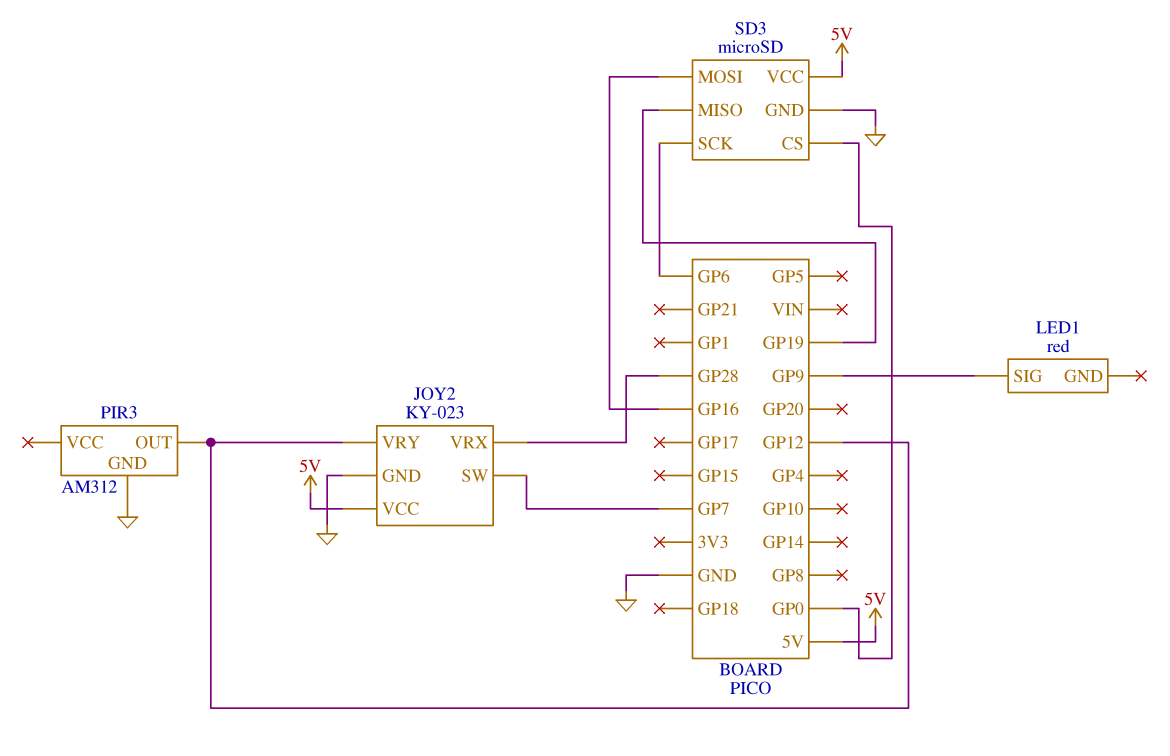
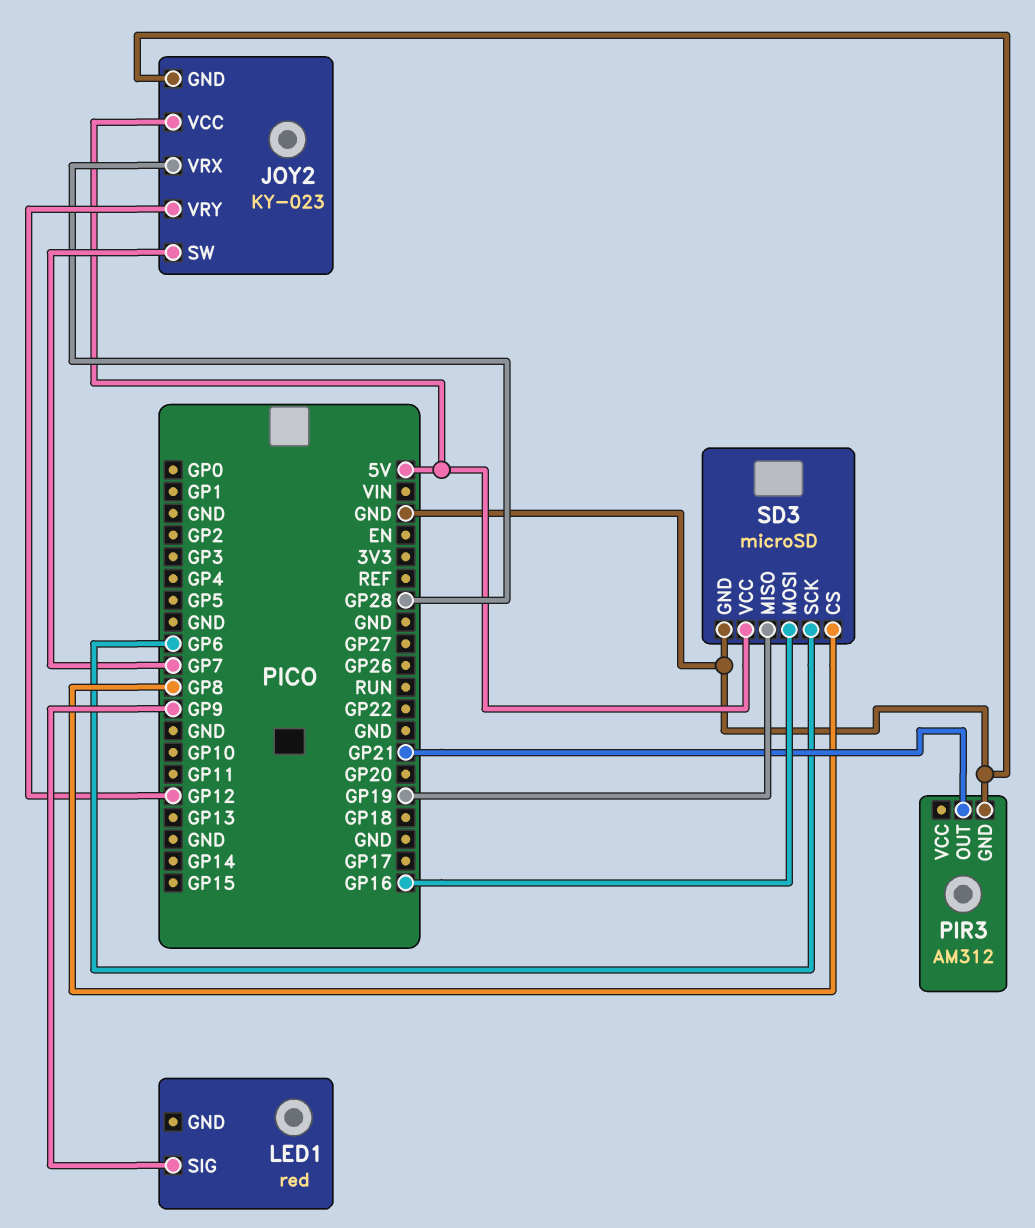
PIR3 pin OUT: GP12 -> GP21
SD3 pin CS: GP0 -> GP8

